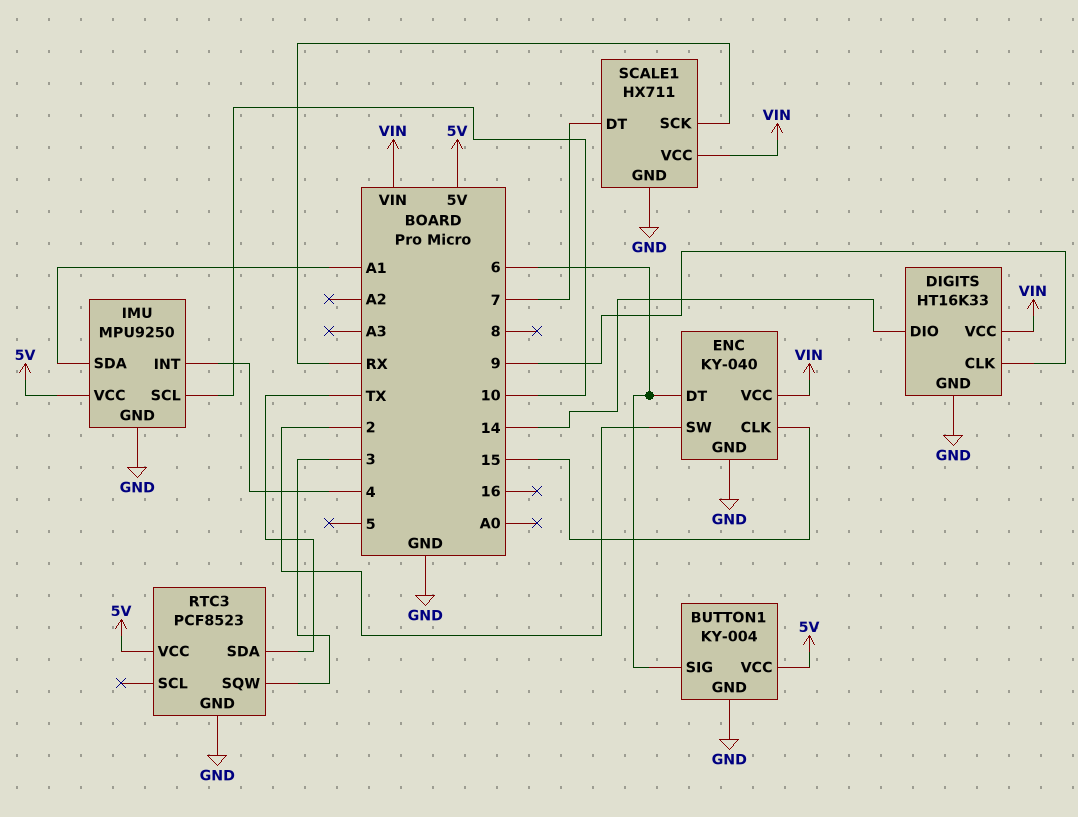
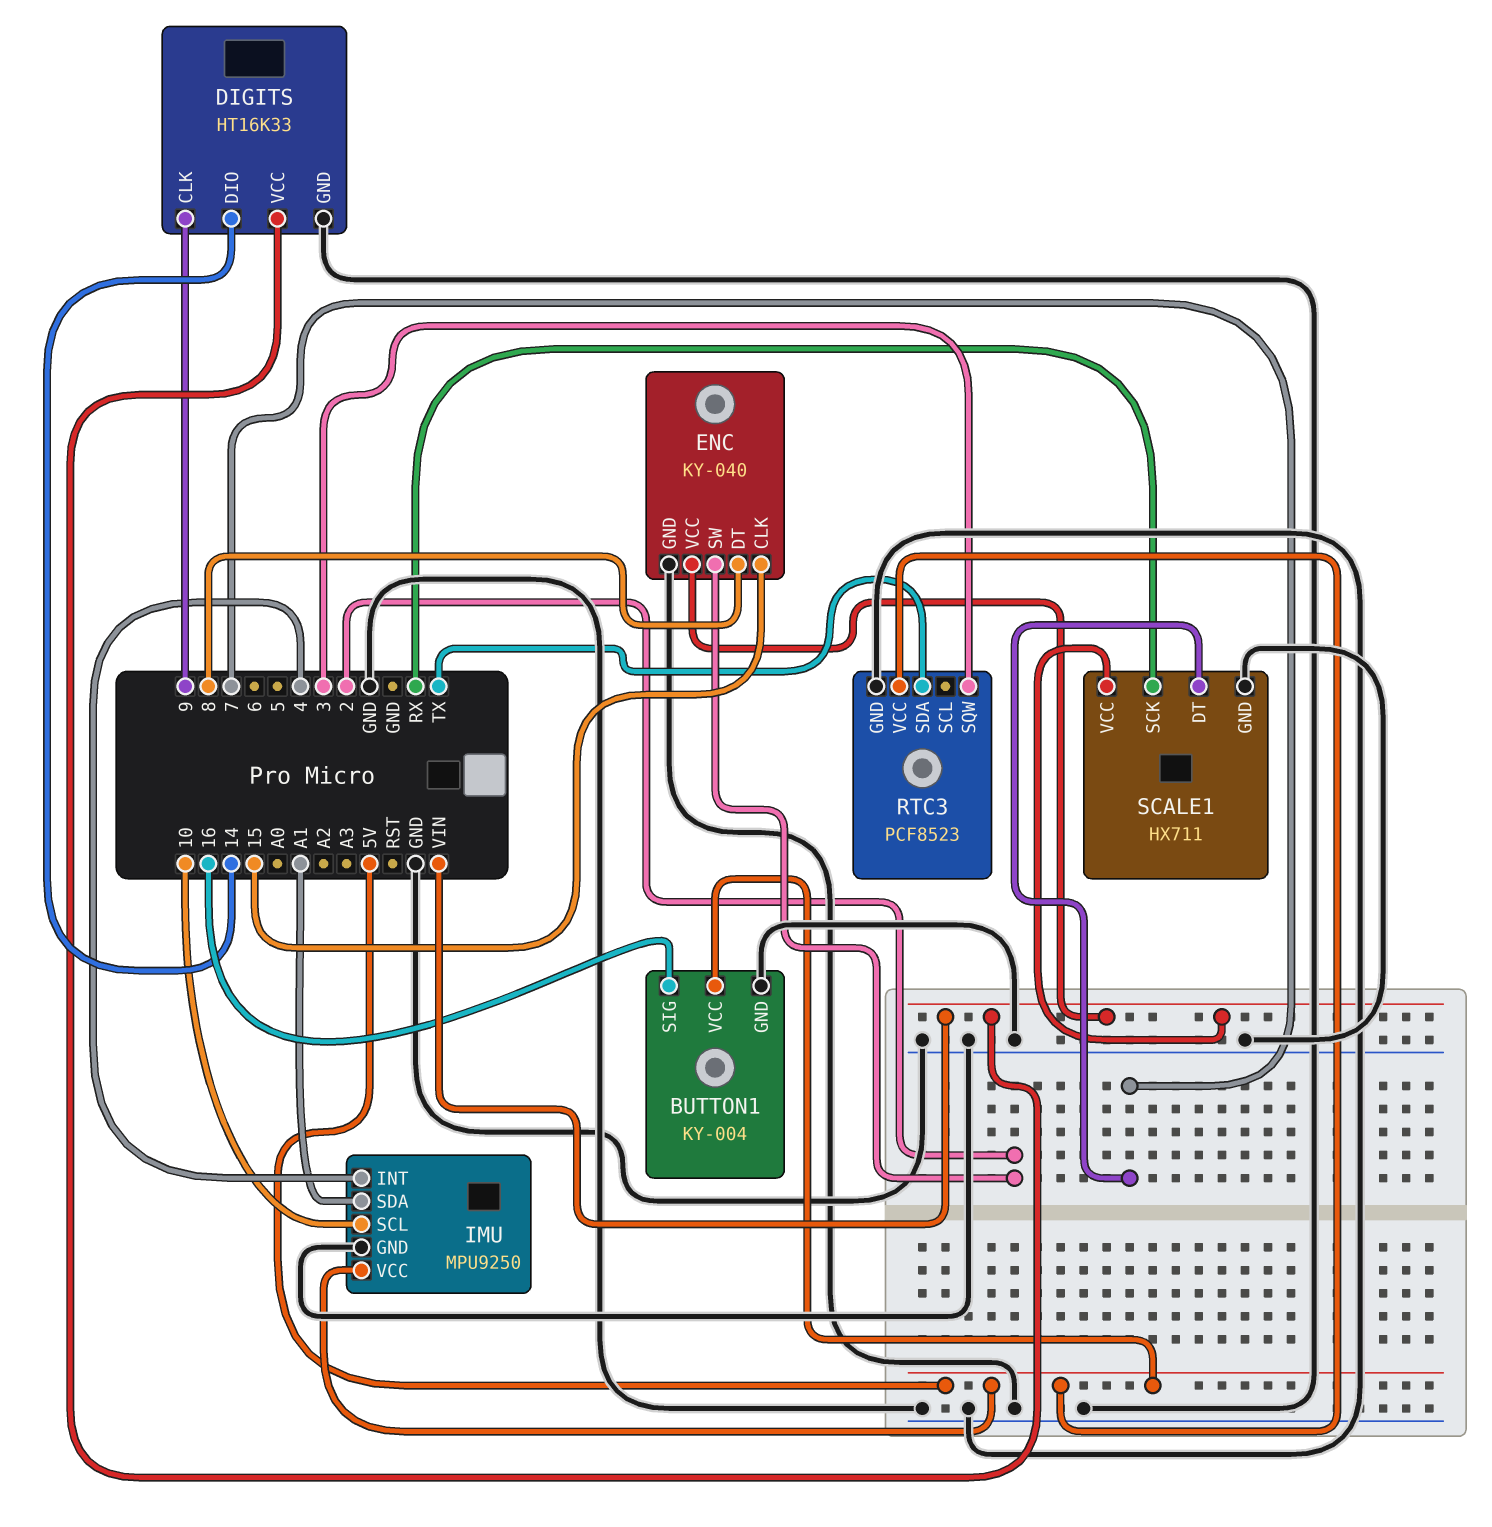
BUTTON1 pin SIG: 6 -> 16
ENC pin DT: 6 -> 8

